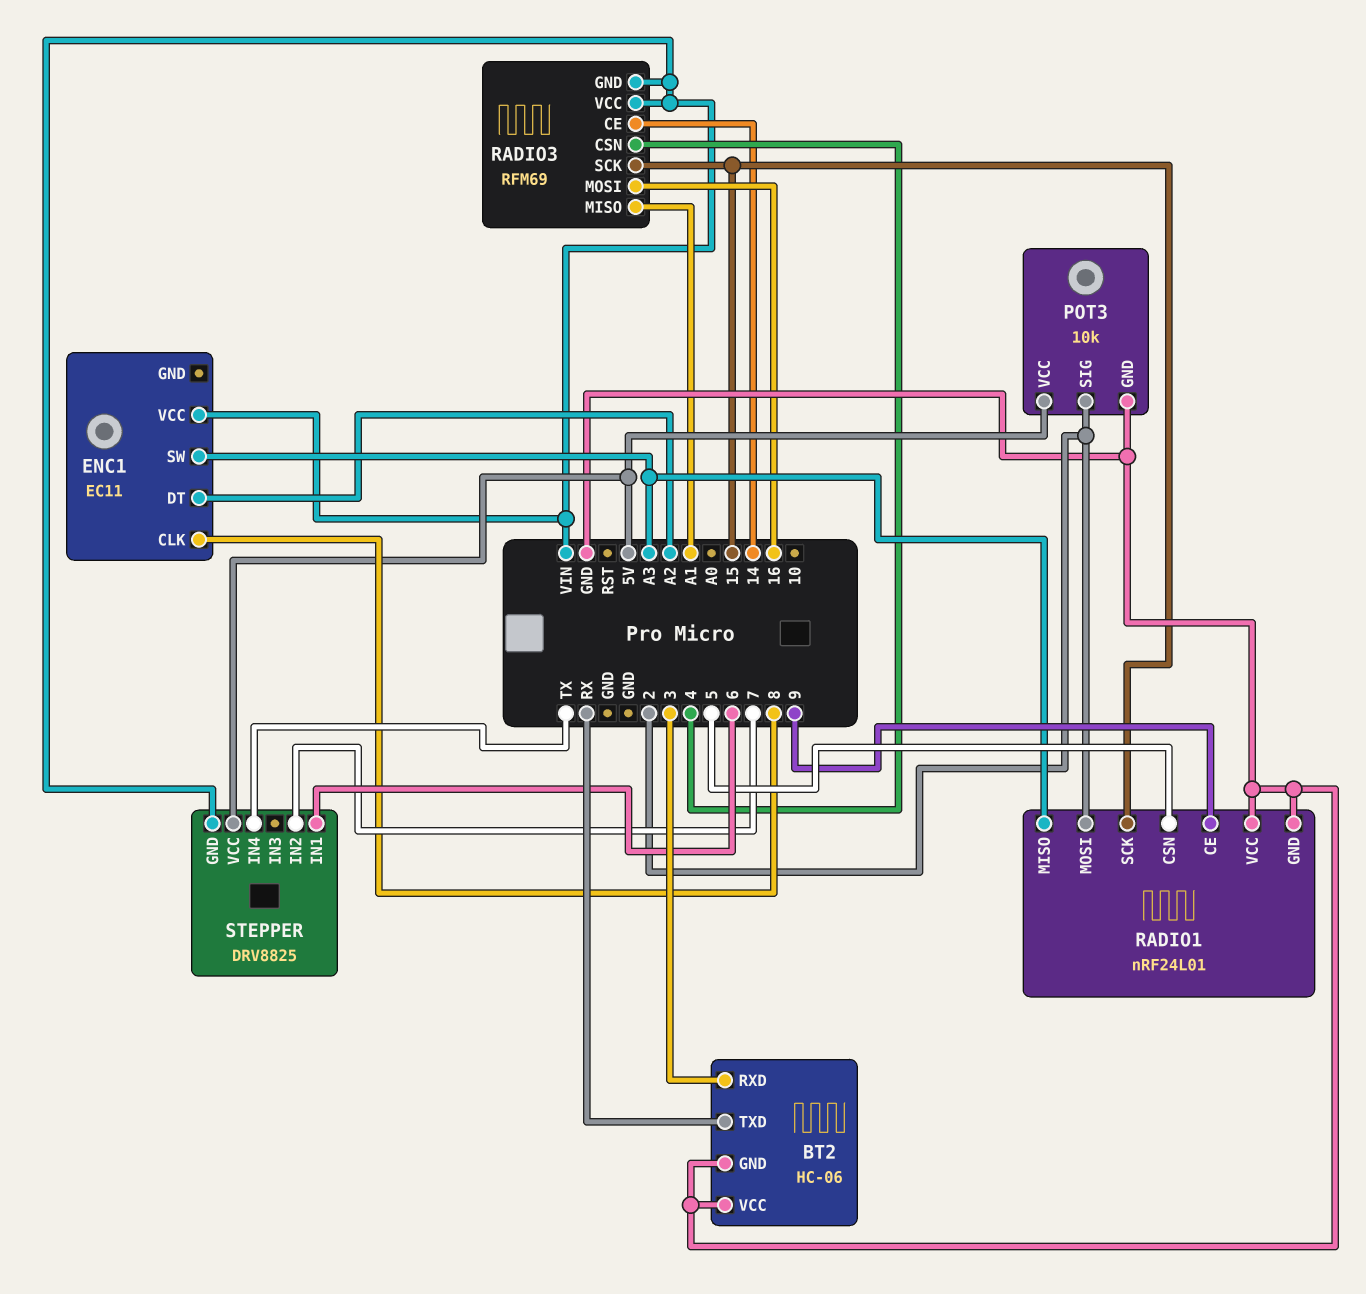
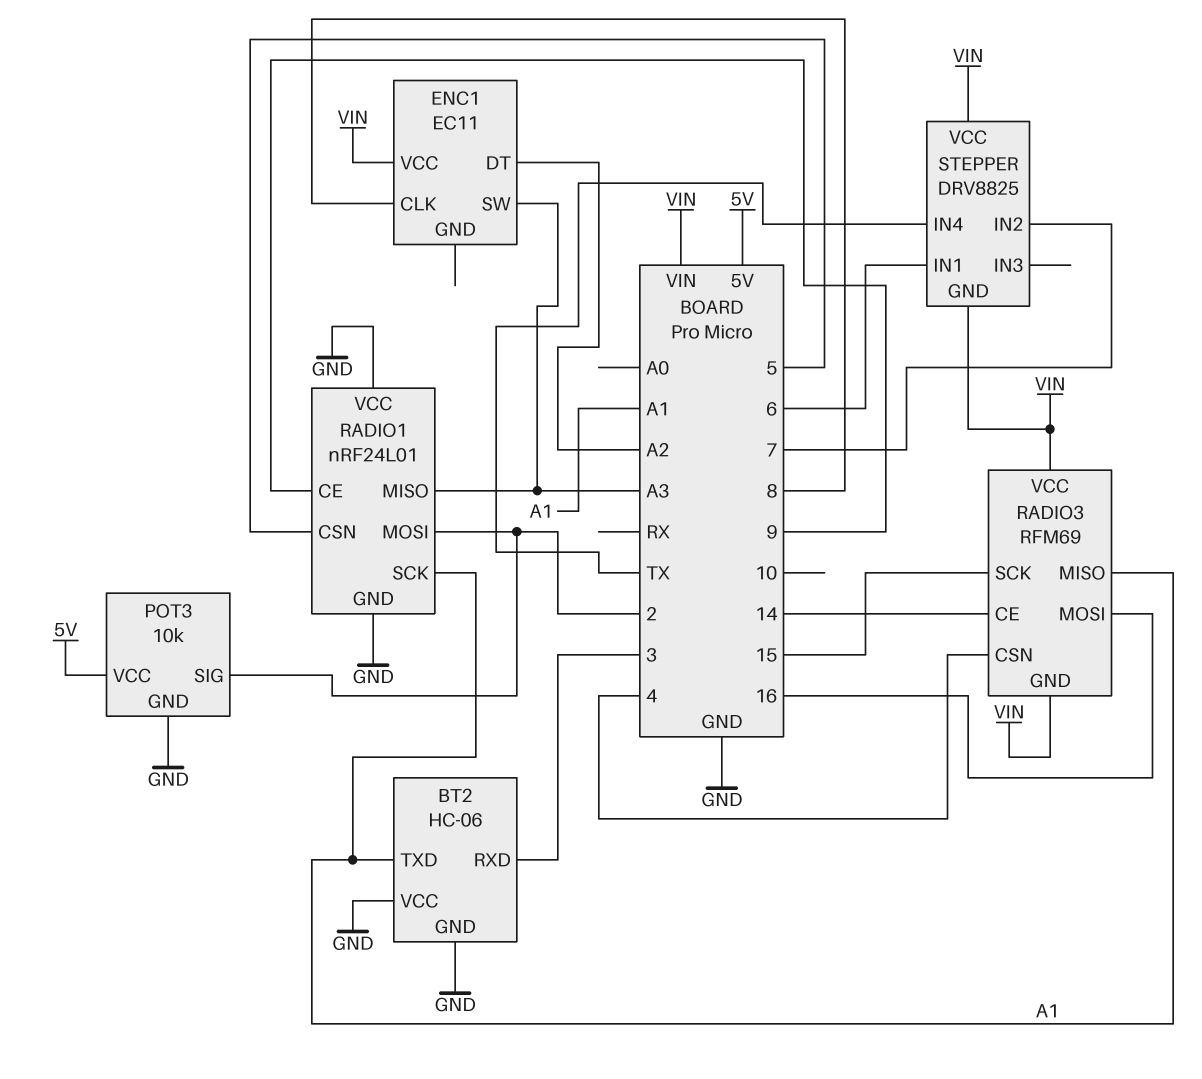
BT2 pin TXD: RX -> A1
RADIO1 pin SCK: 15 -> A1
STEPPER pin VCC: 5V -> VIN

